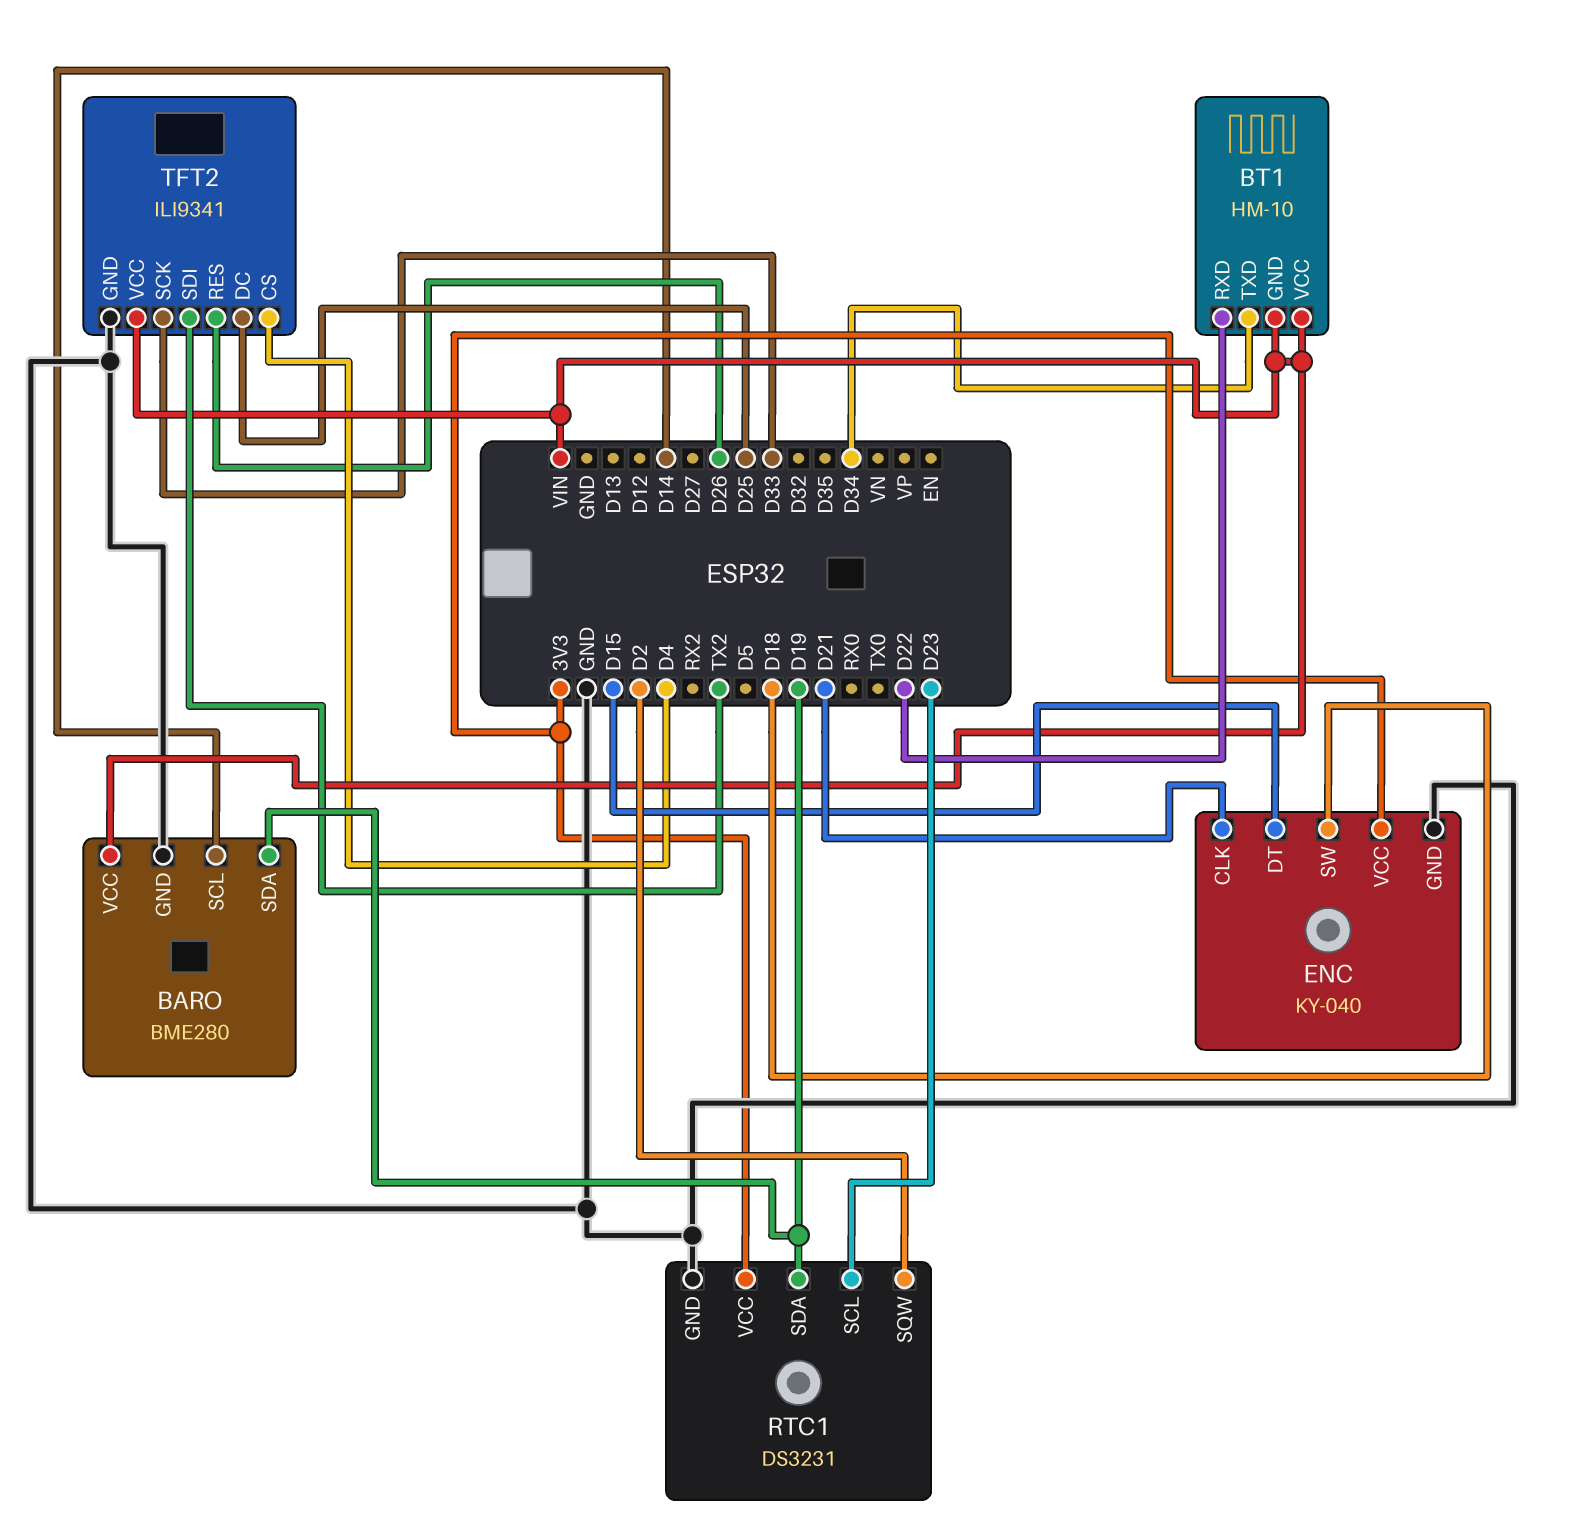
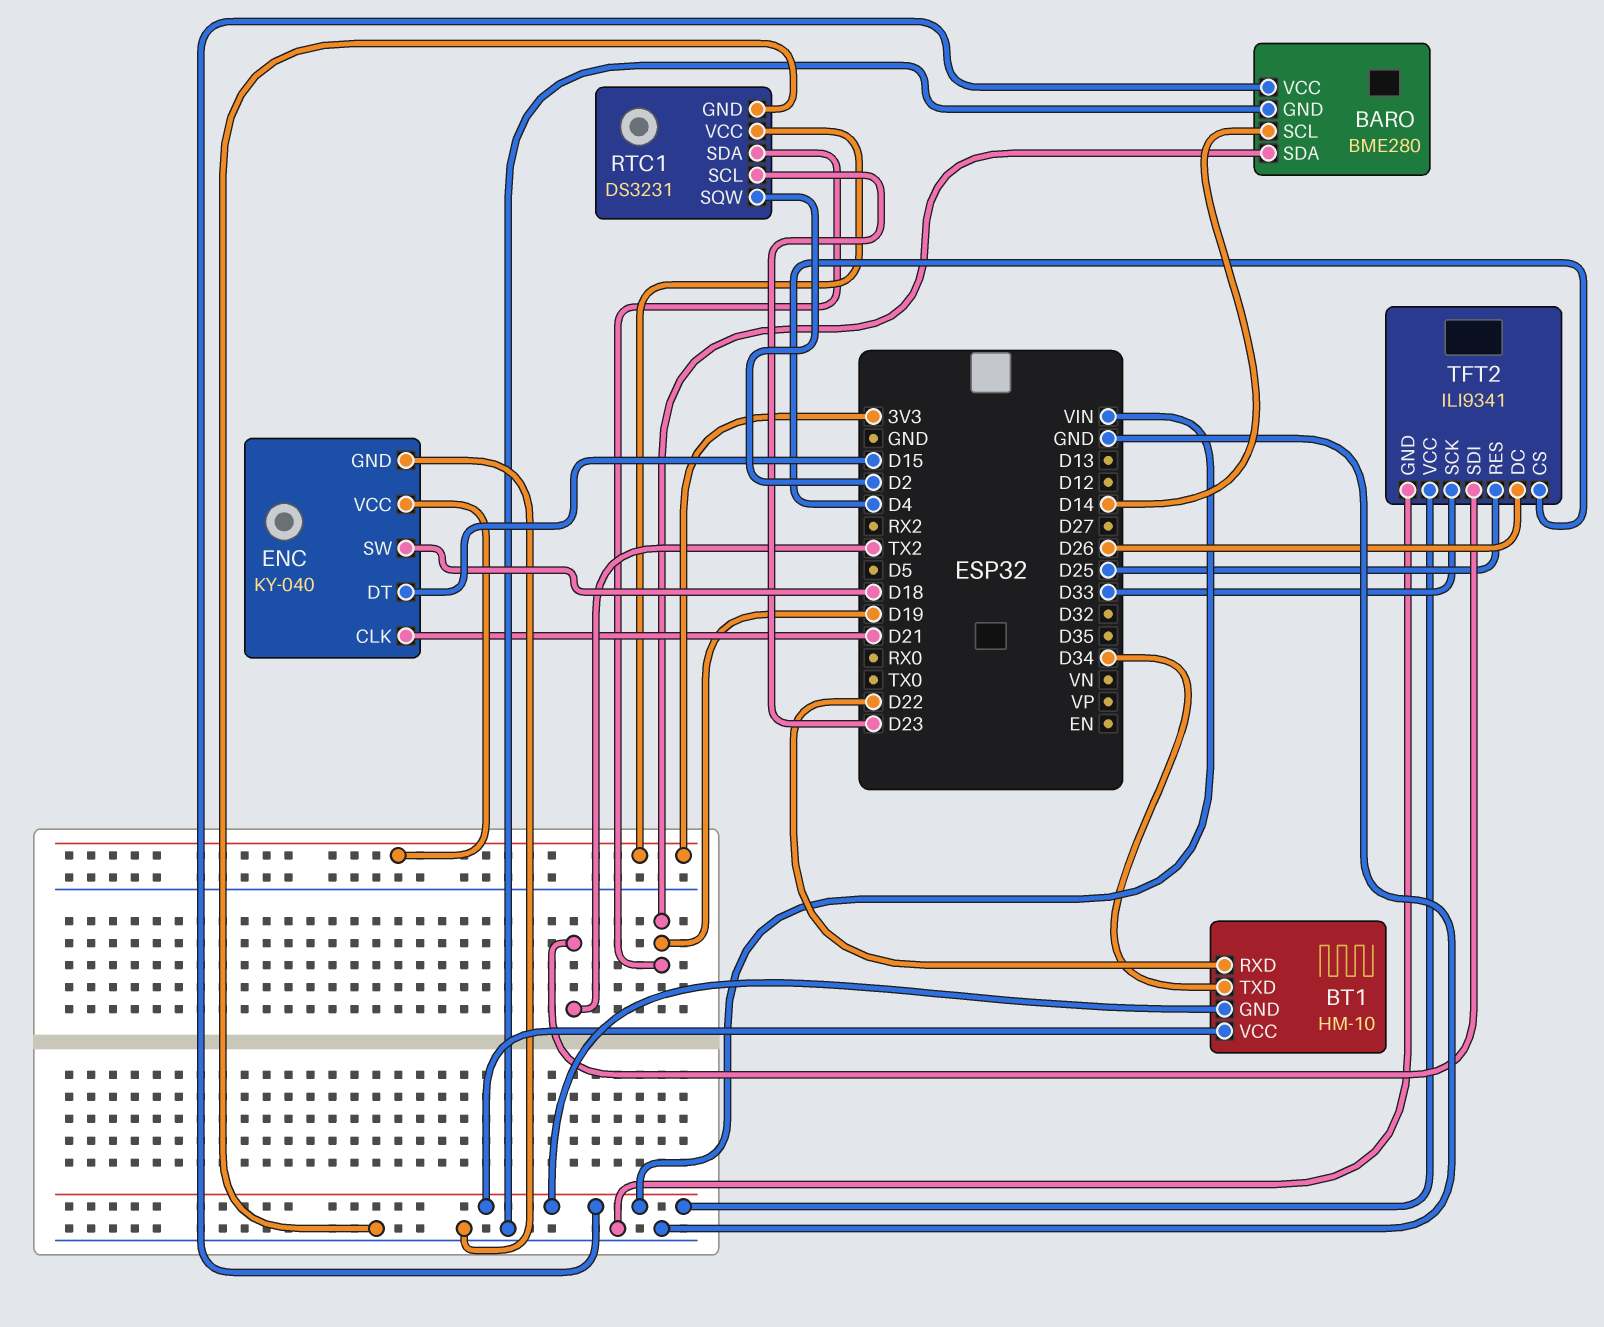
TFT2 pin DC: D25 -> D26
TFT2 pin RES: D26 -> D25

